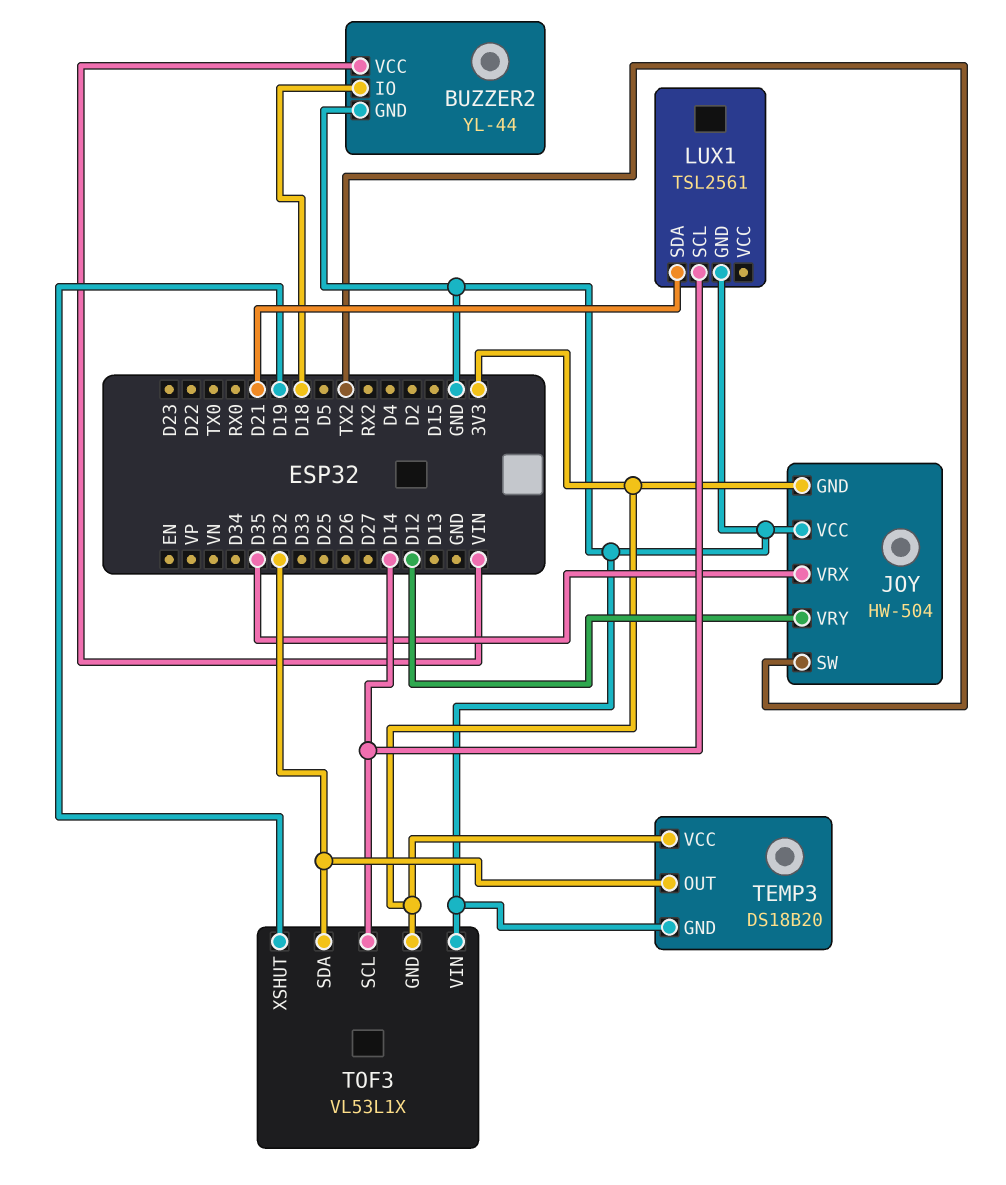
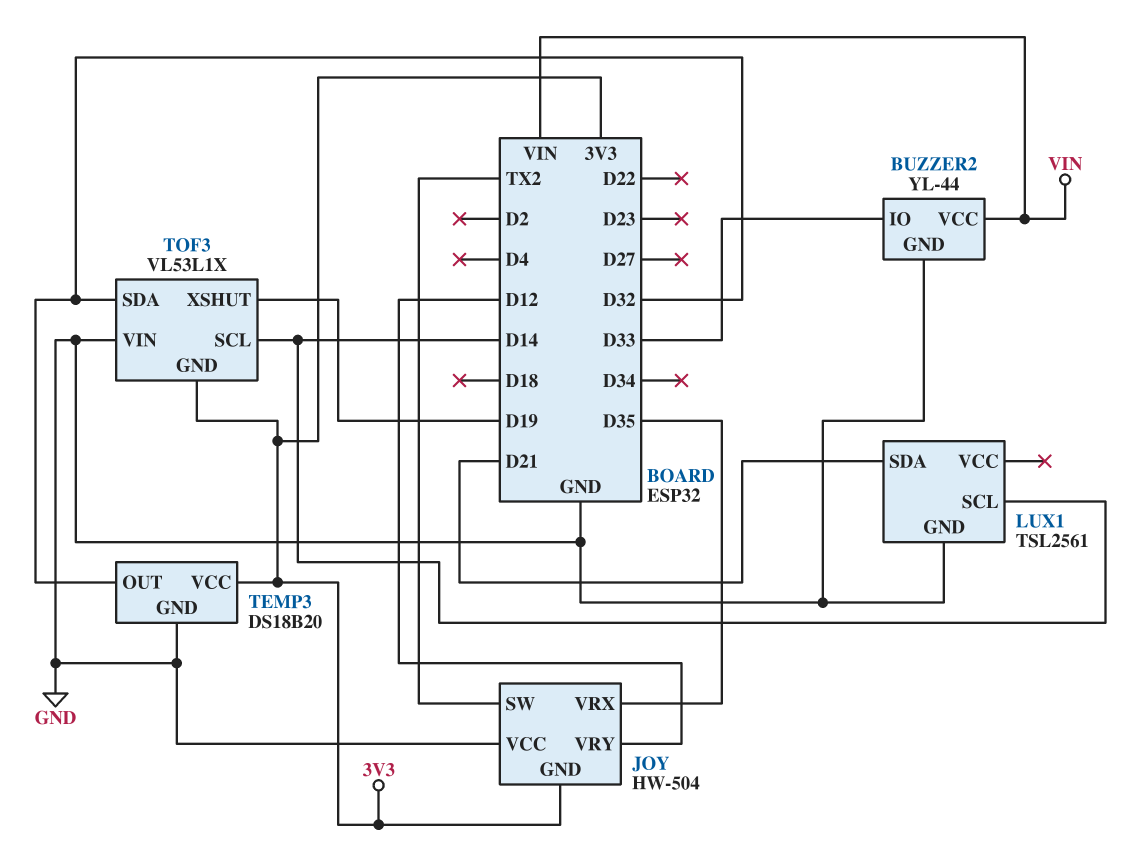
BUZZER2 pin IO: D18 -> D33

